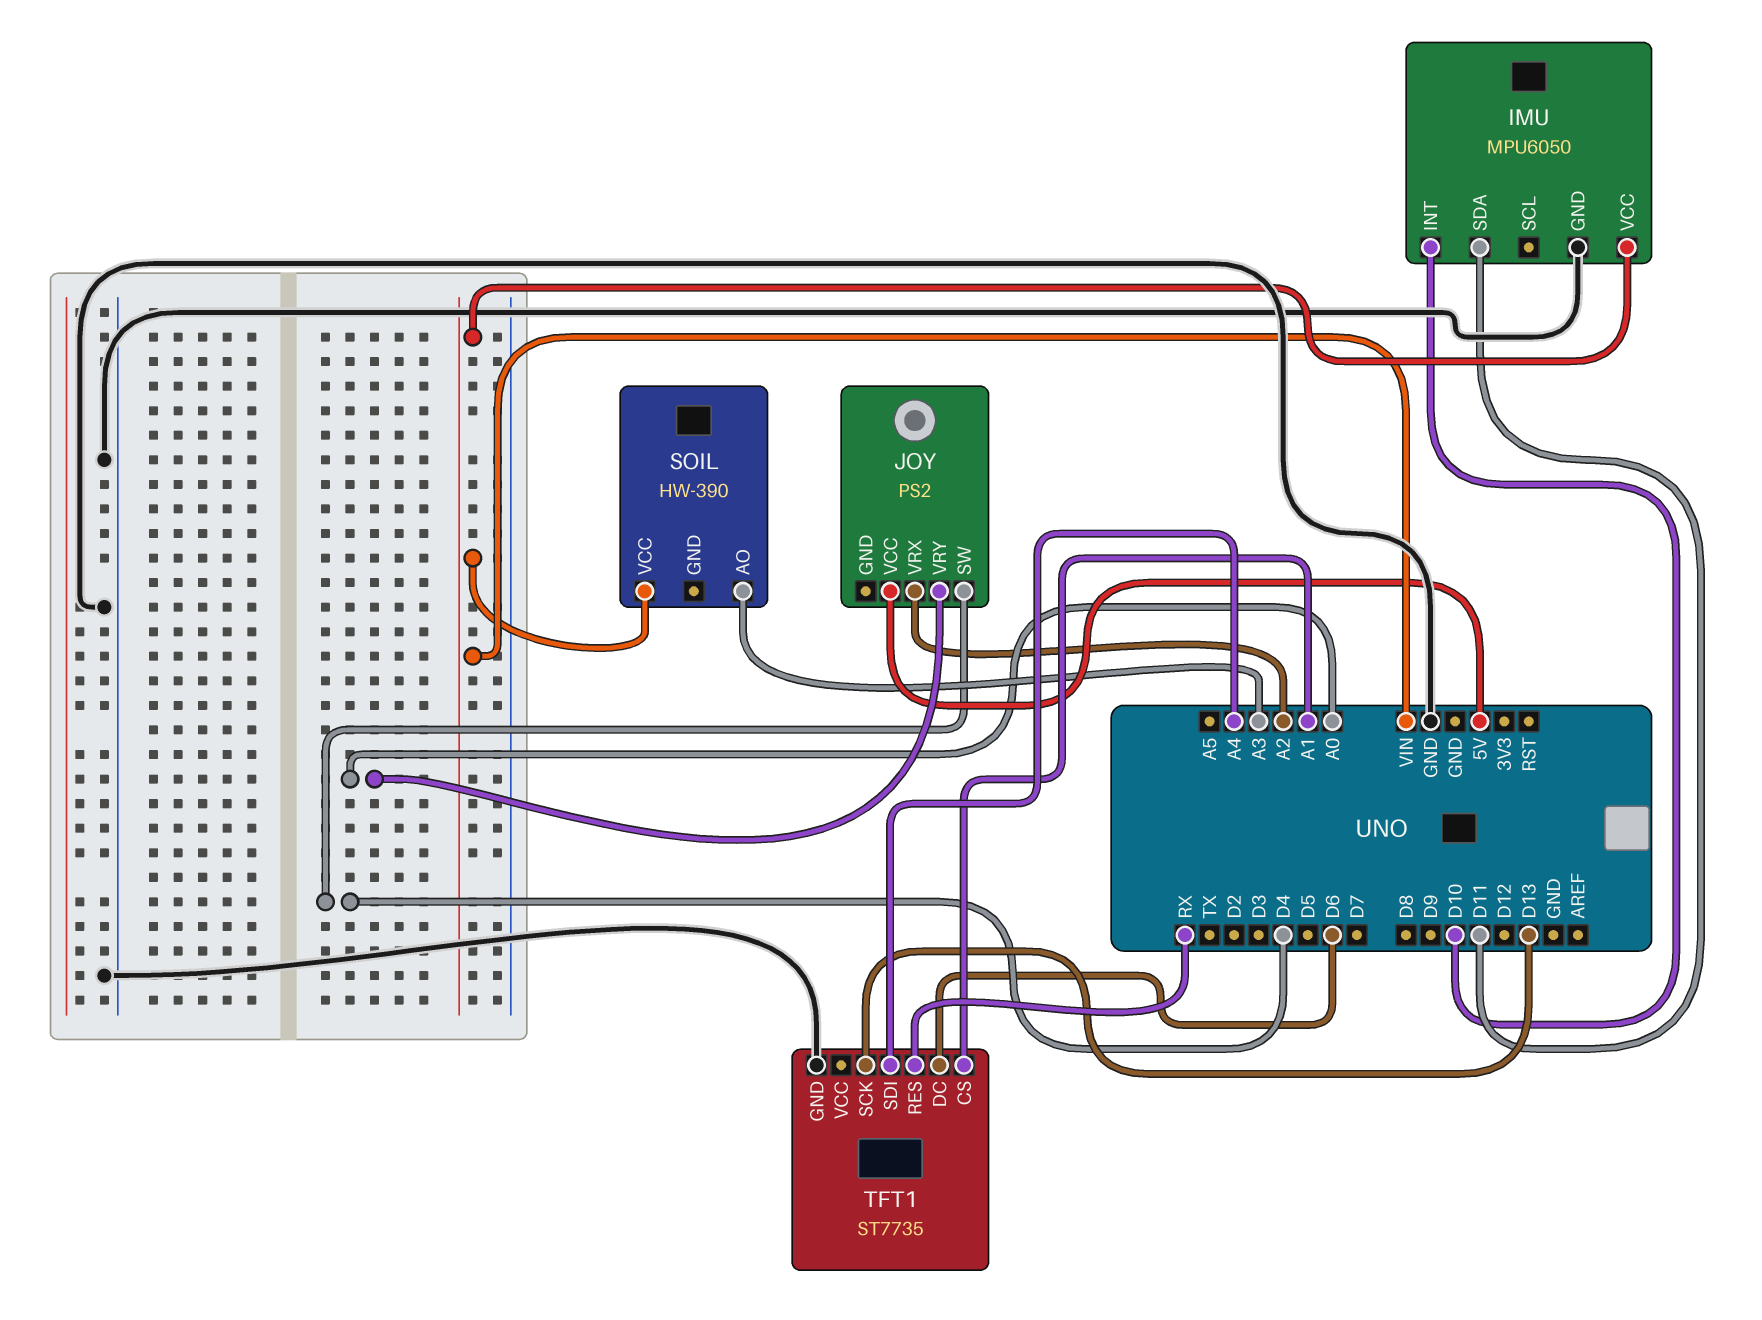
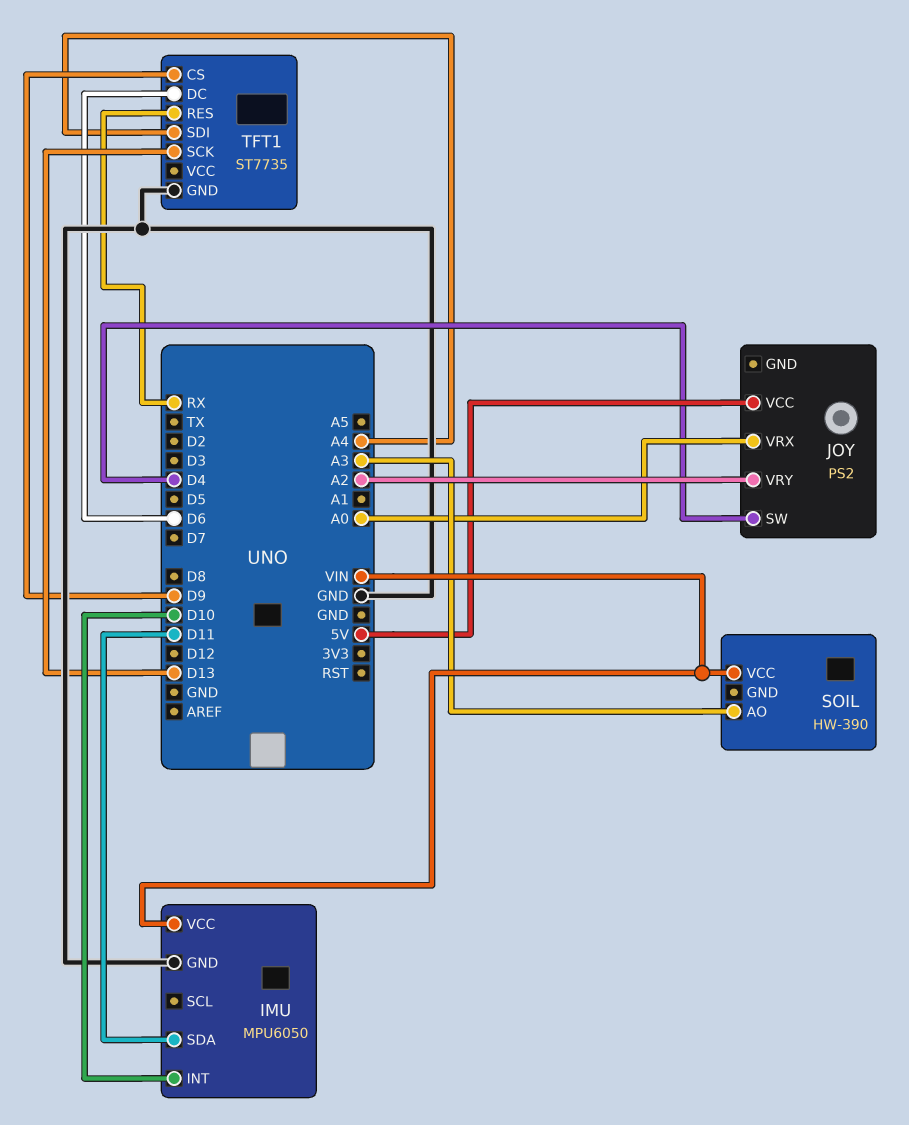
JOY pin VRX: A2 -> A0
JOY pin VRY: A0 -> A2
TFT1 pin CS: A1 -> D9

